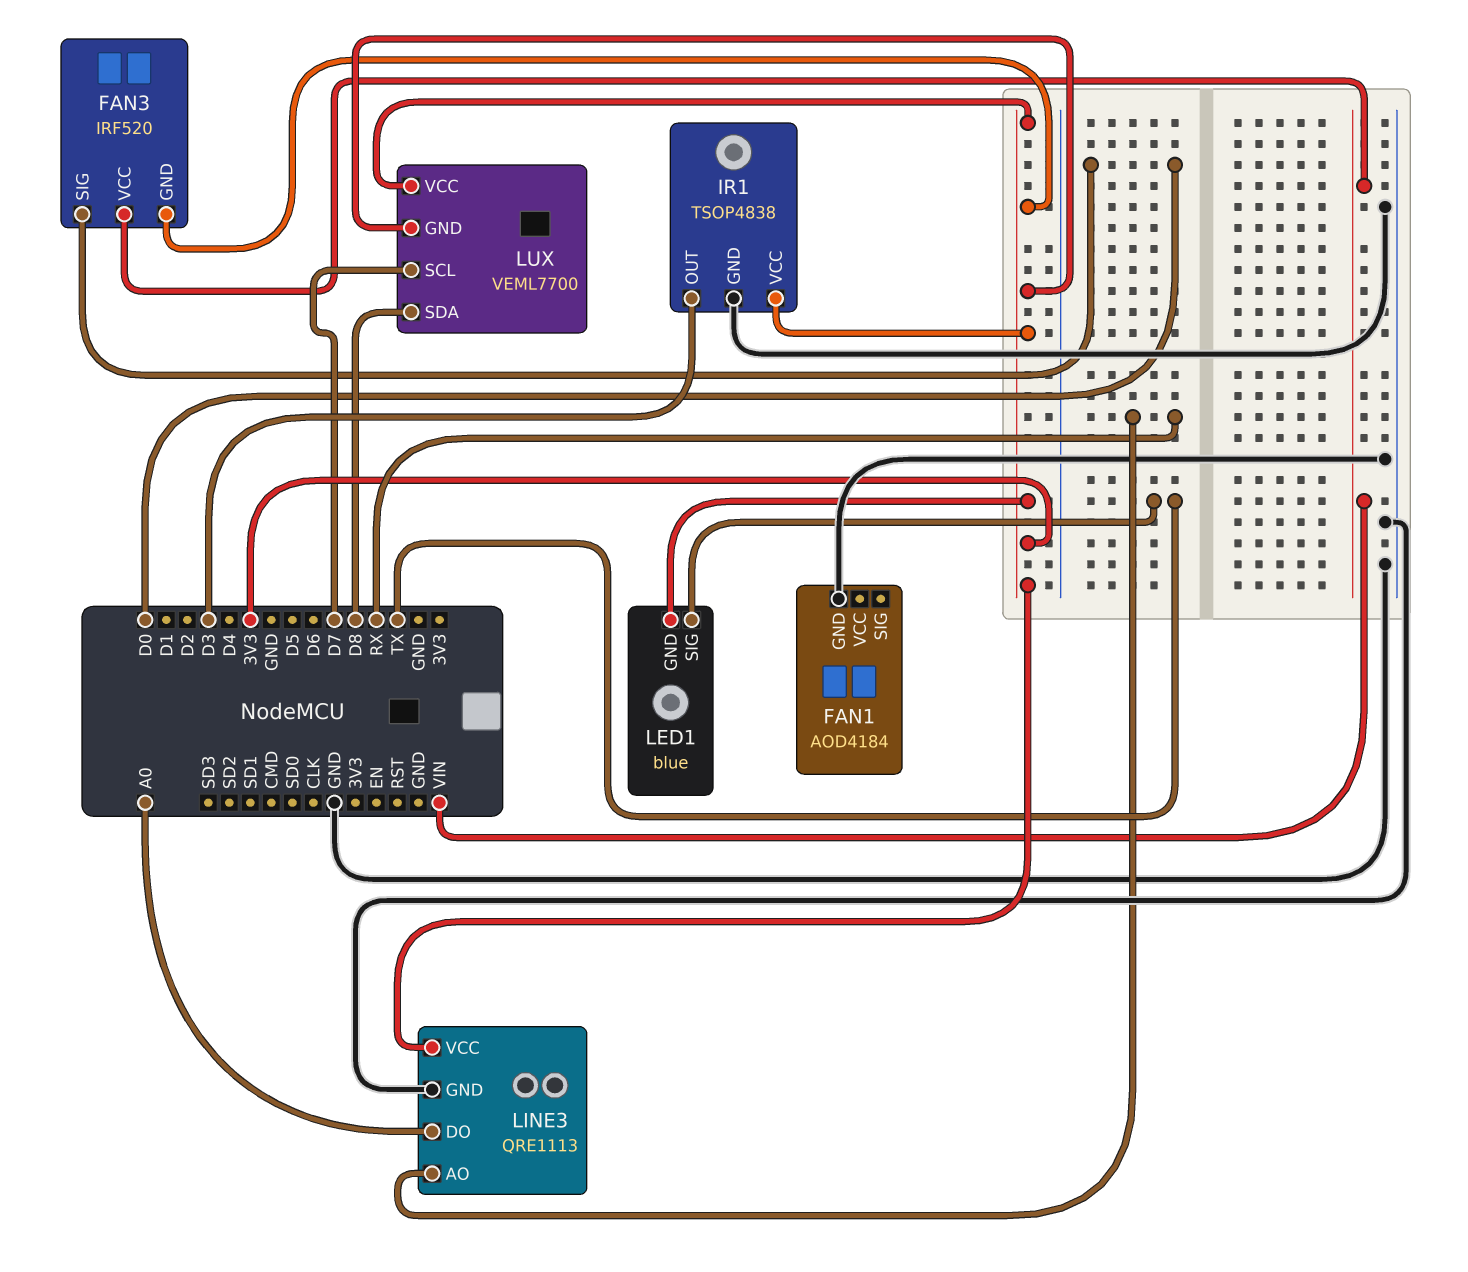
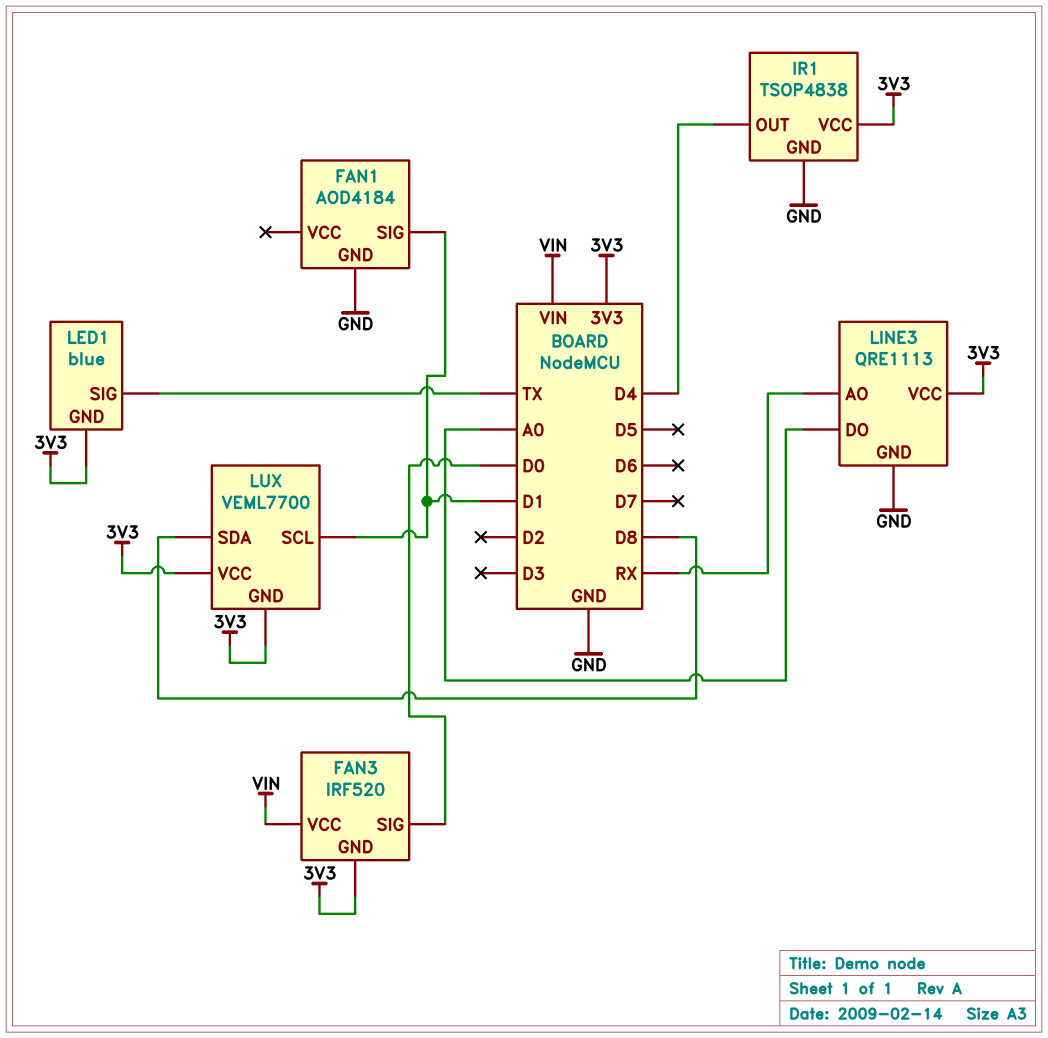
FAN1 pin SIG: none -> D1
IR1 pin OUT: D3 -> D4
LUX pin SCL: D7 -> D1

